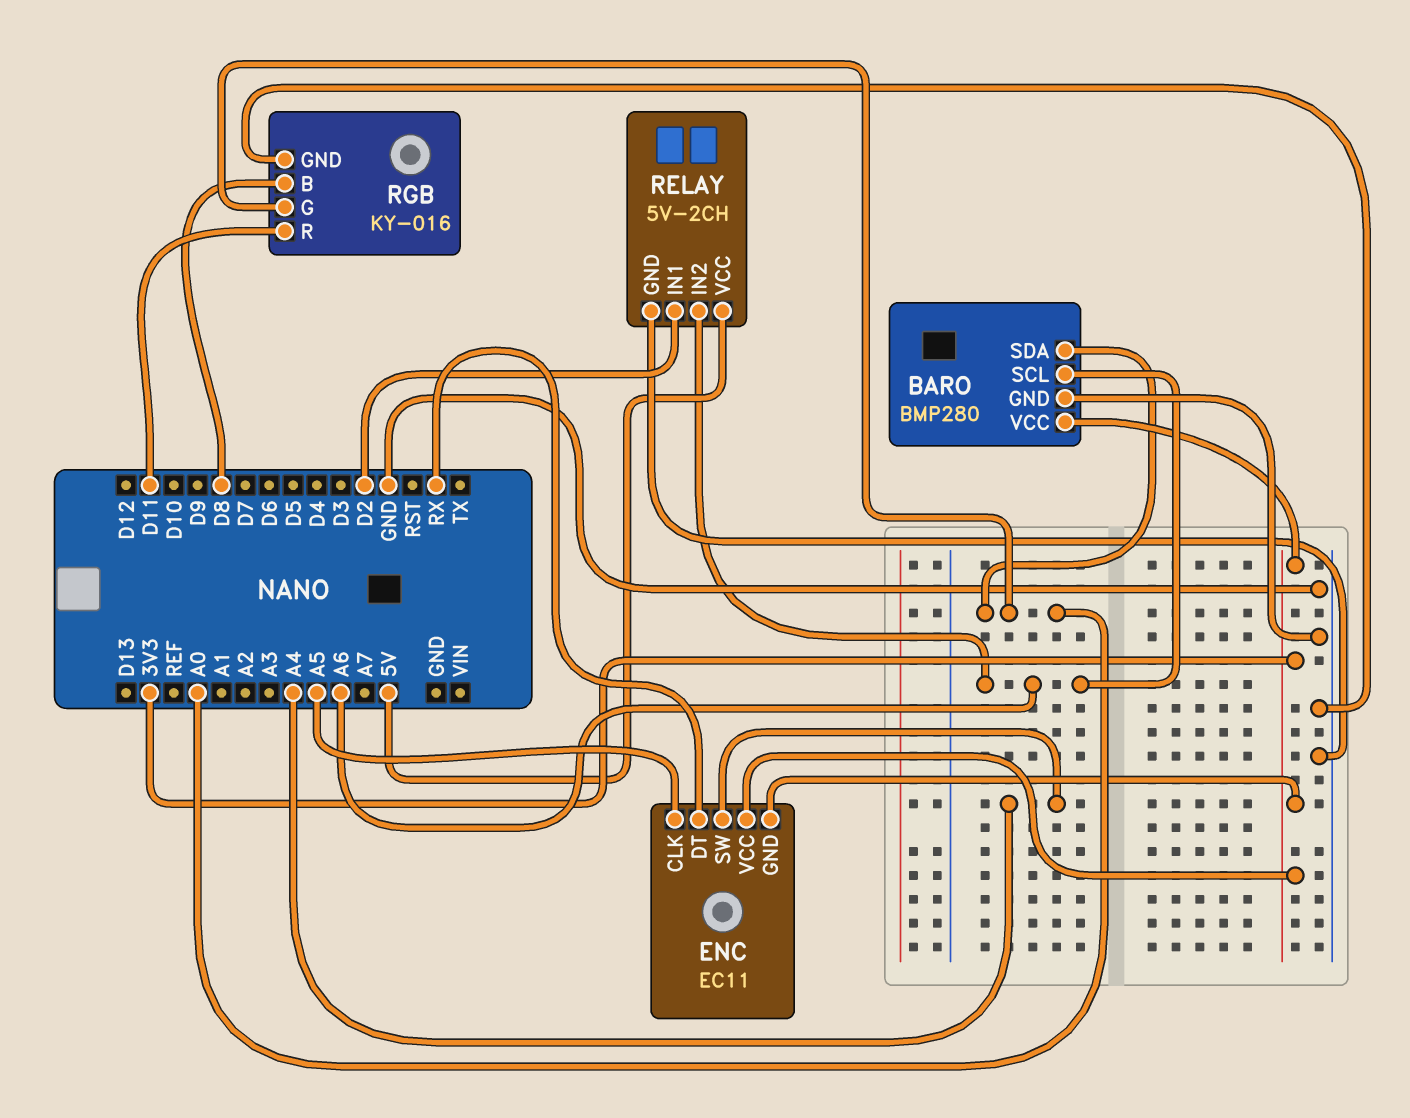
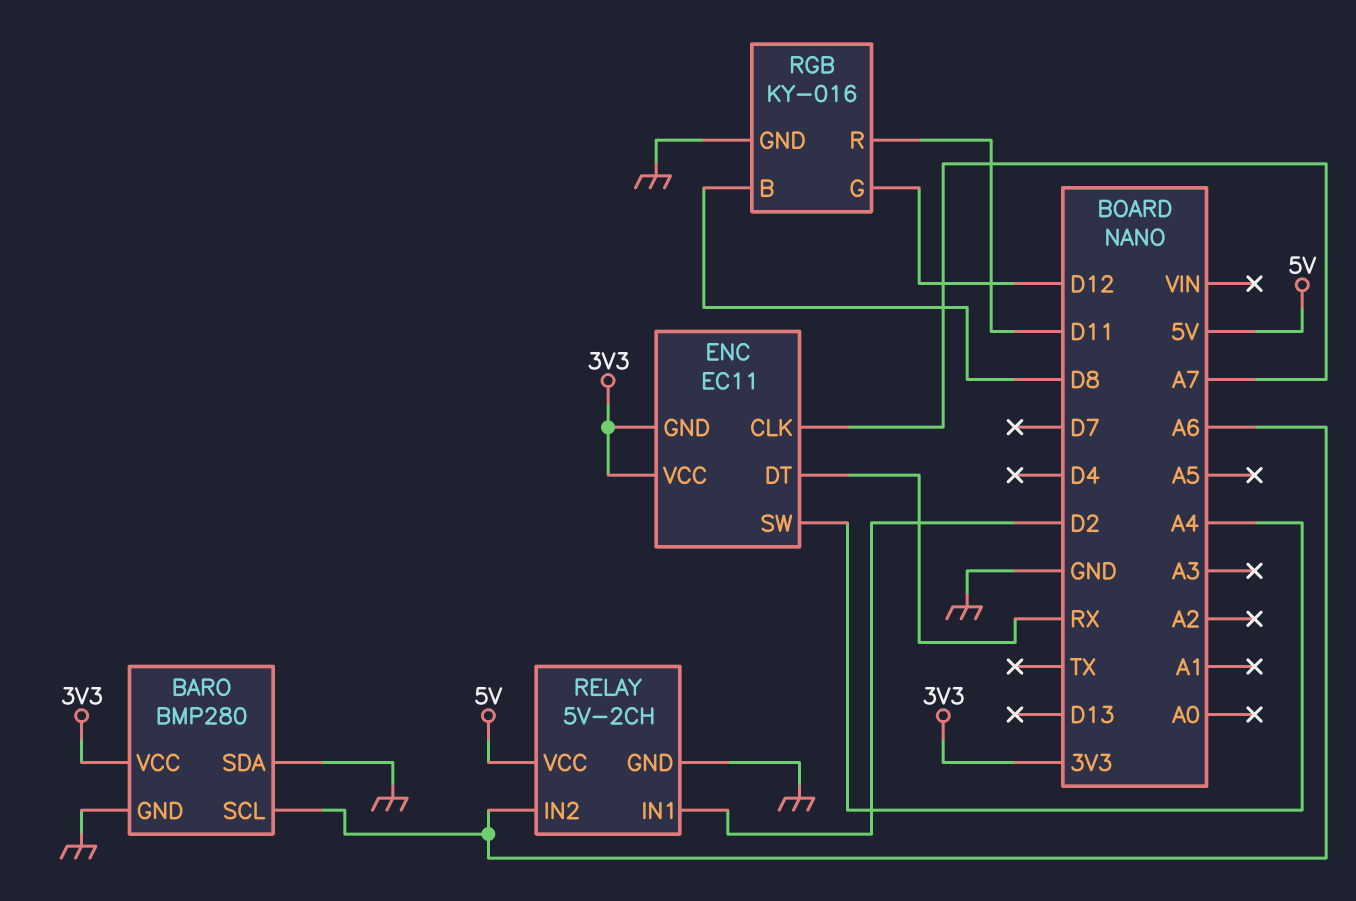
BARO pin SDA: A0 -> GND
ENC pin CLK: A5 -> A7
RGB pin G: A0 -> D12

